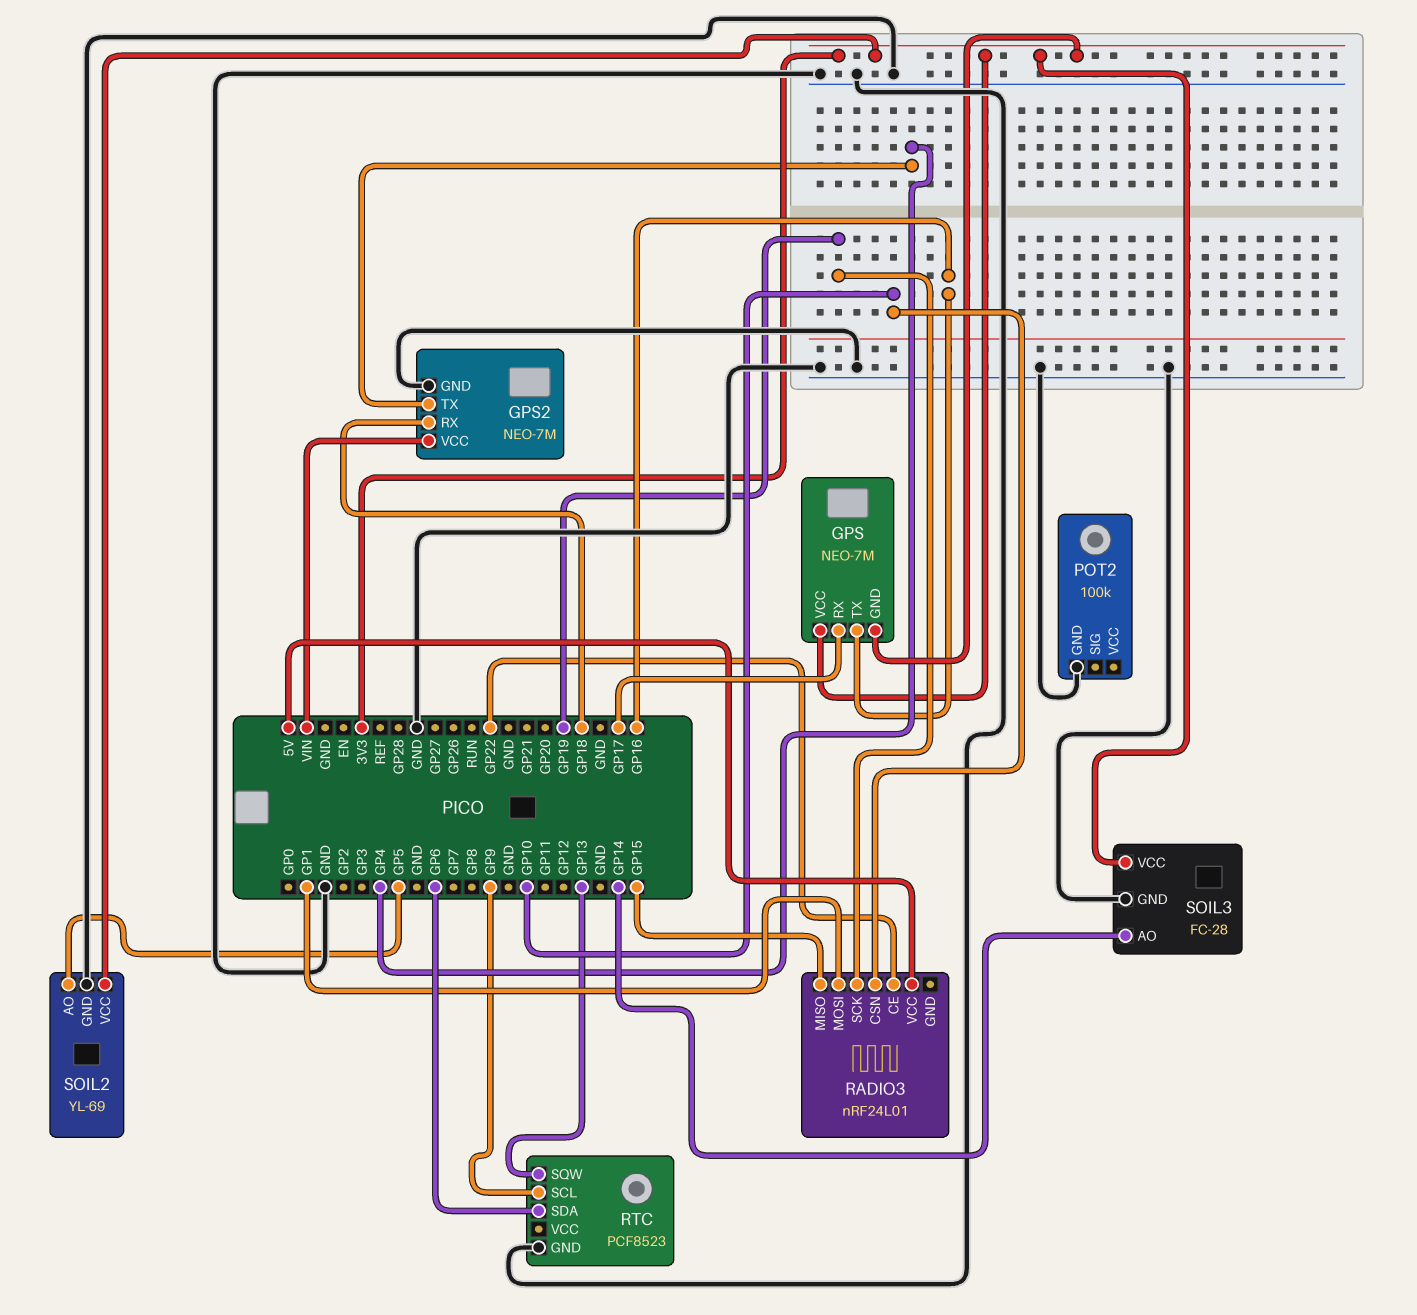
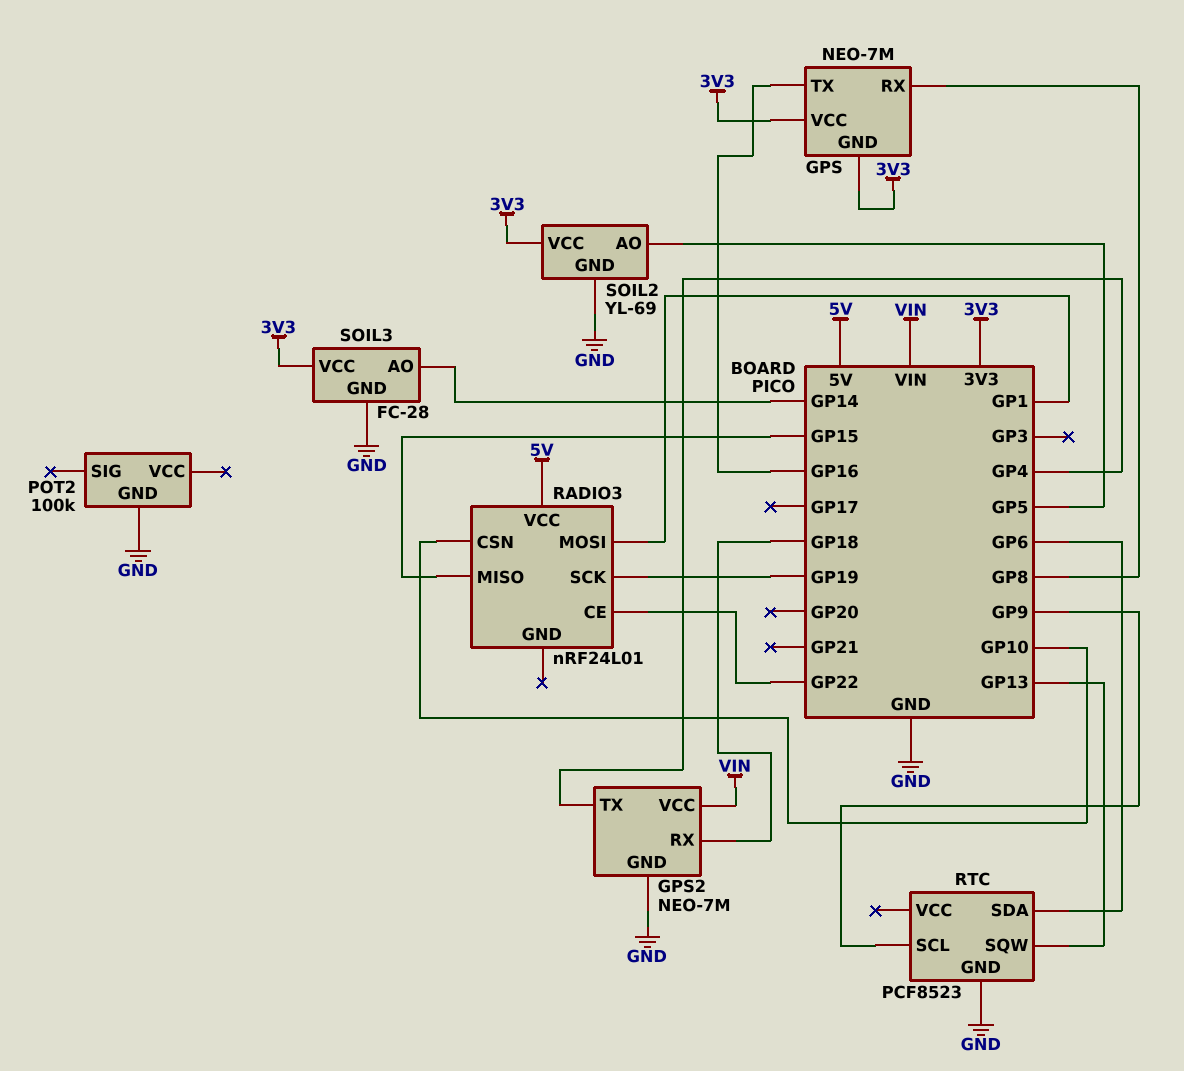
GPS pin RX: GP17 -> GP8

